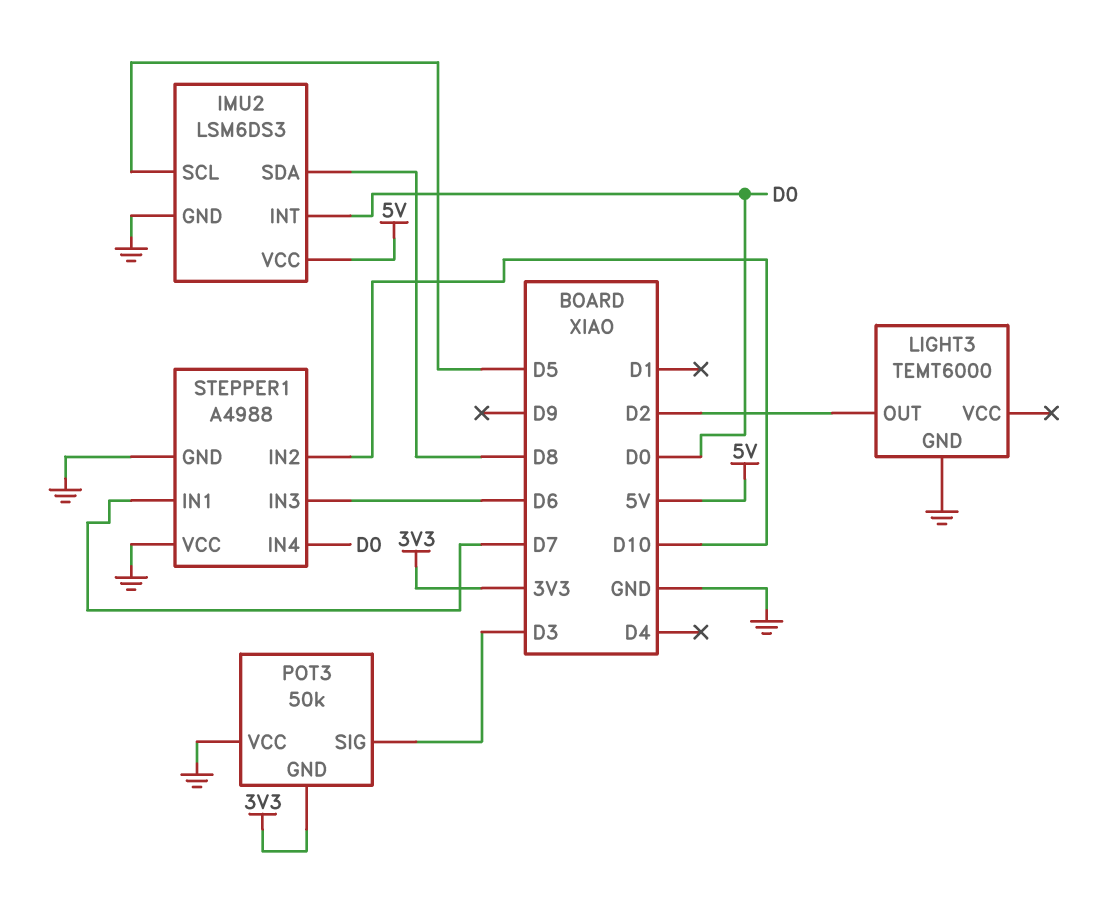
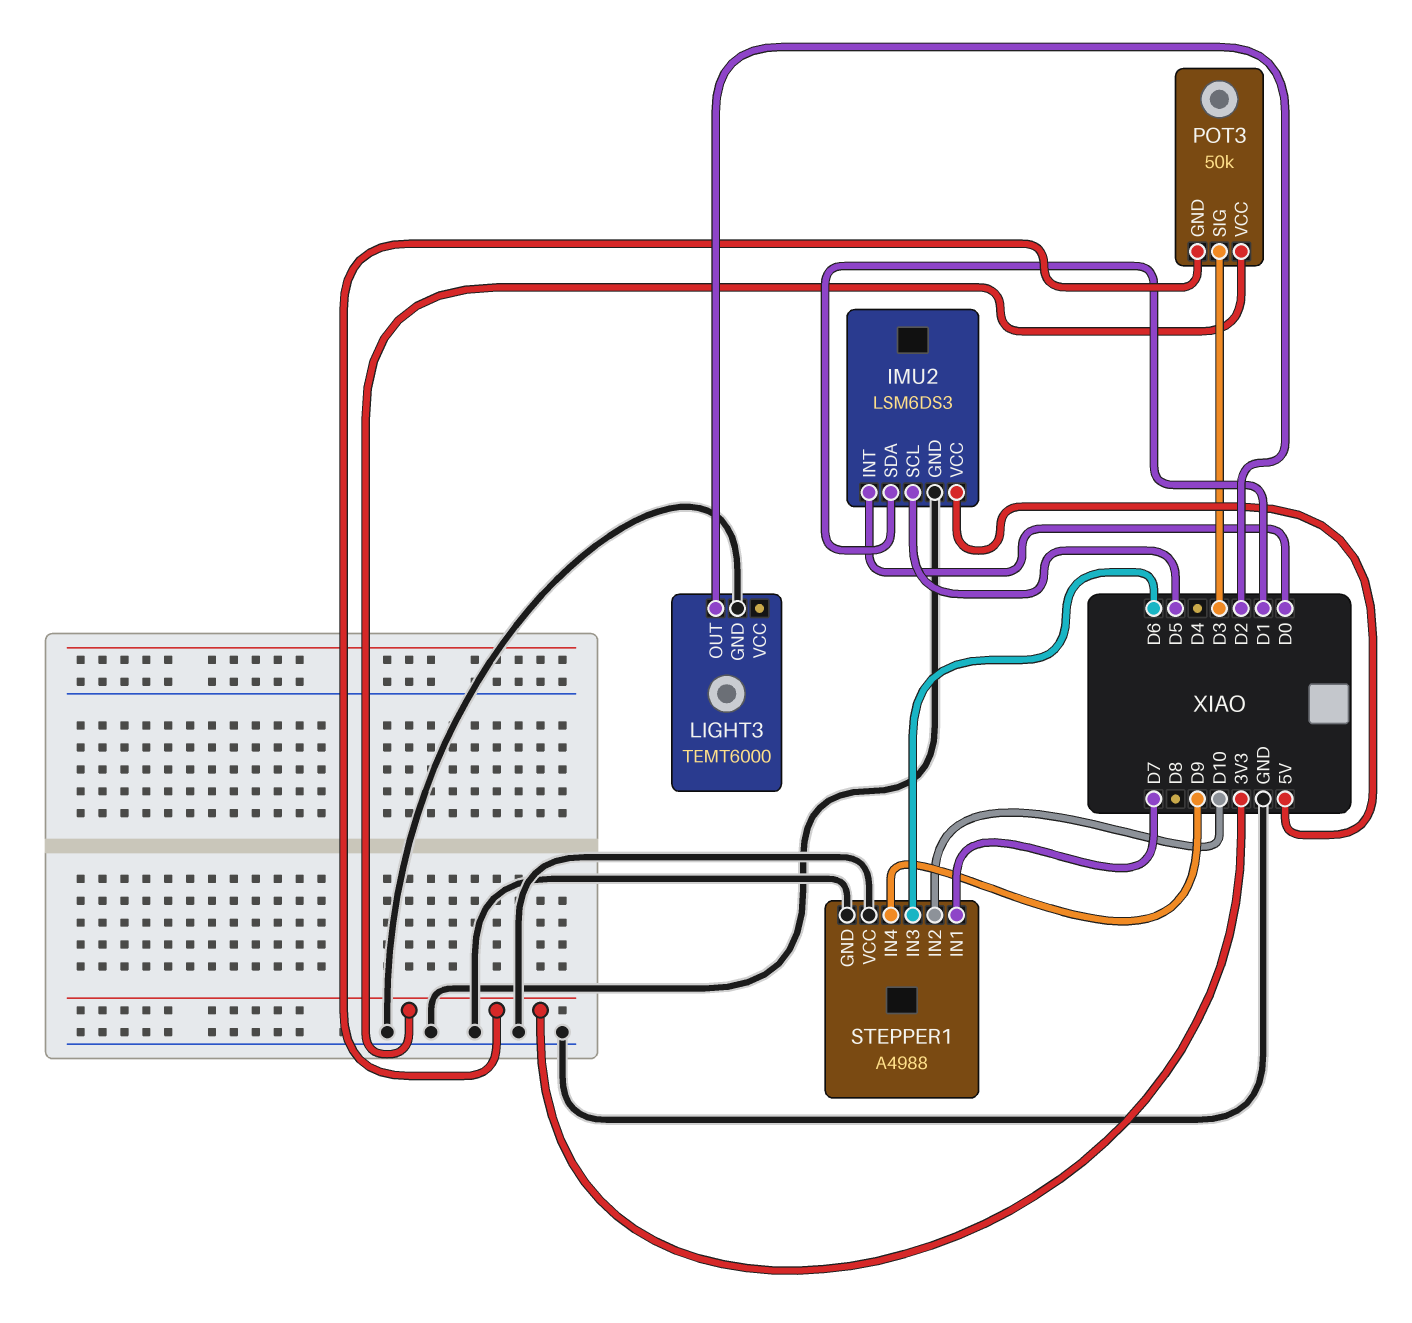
IMU2 pin SDA: D8 -> D1
POT3 pin VCC: GND -> 3V3
STEPPER1 pin IN4: D0 -> D9

